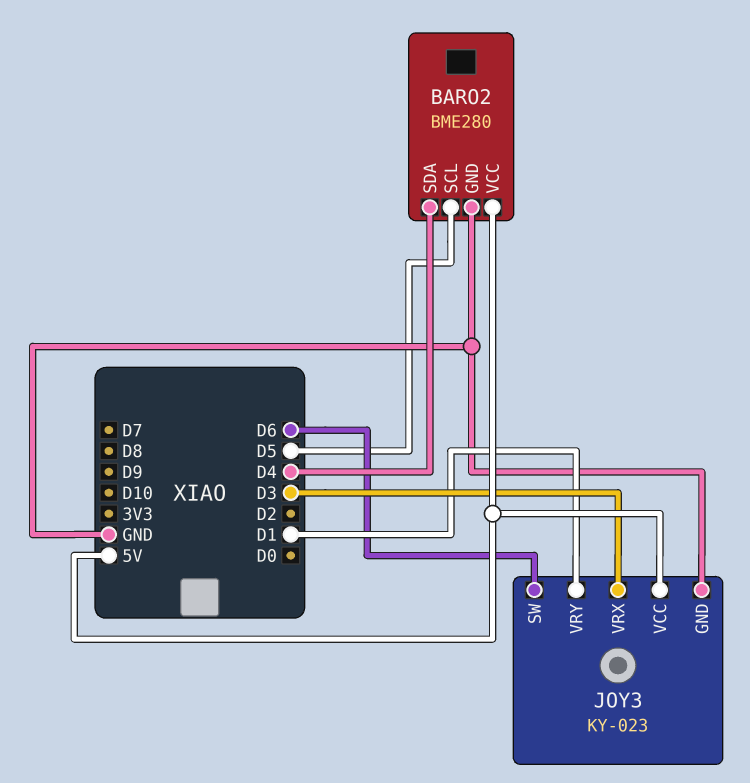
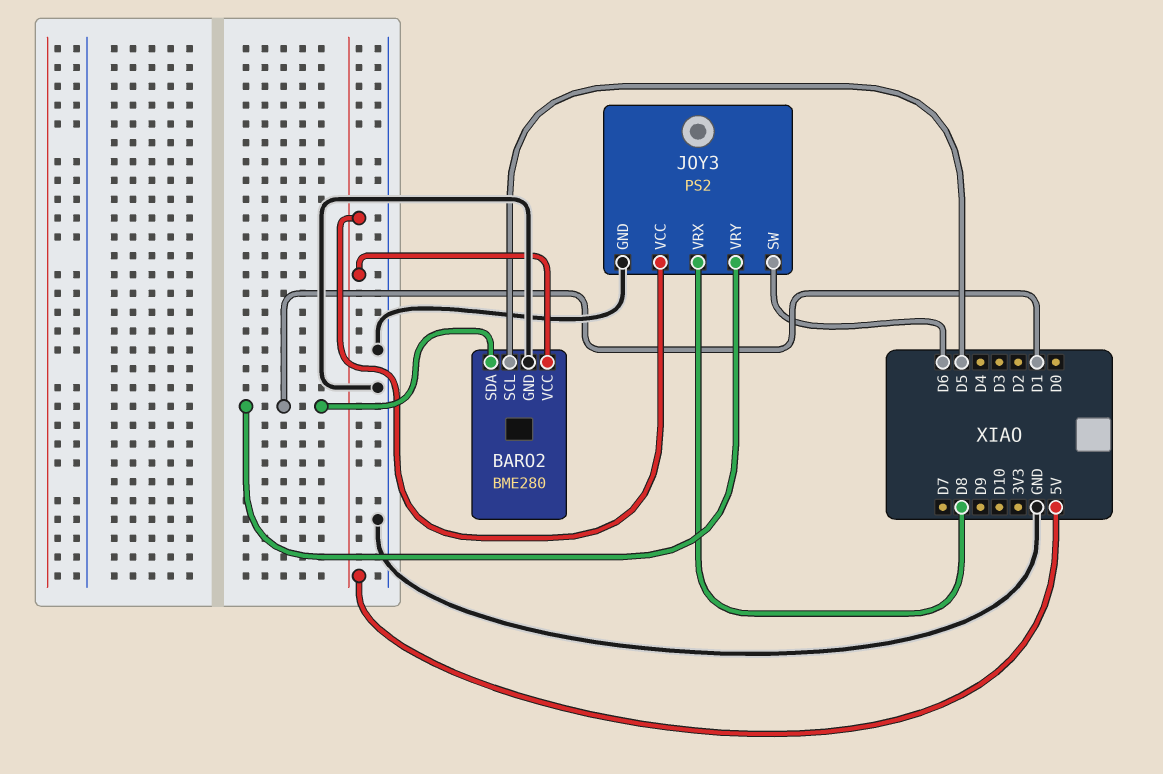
BARO2 pin SDA: D4 -> D1
JOY3: KY-023 -> PS2
JOY3 pin VRX: D3 -> D8

